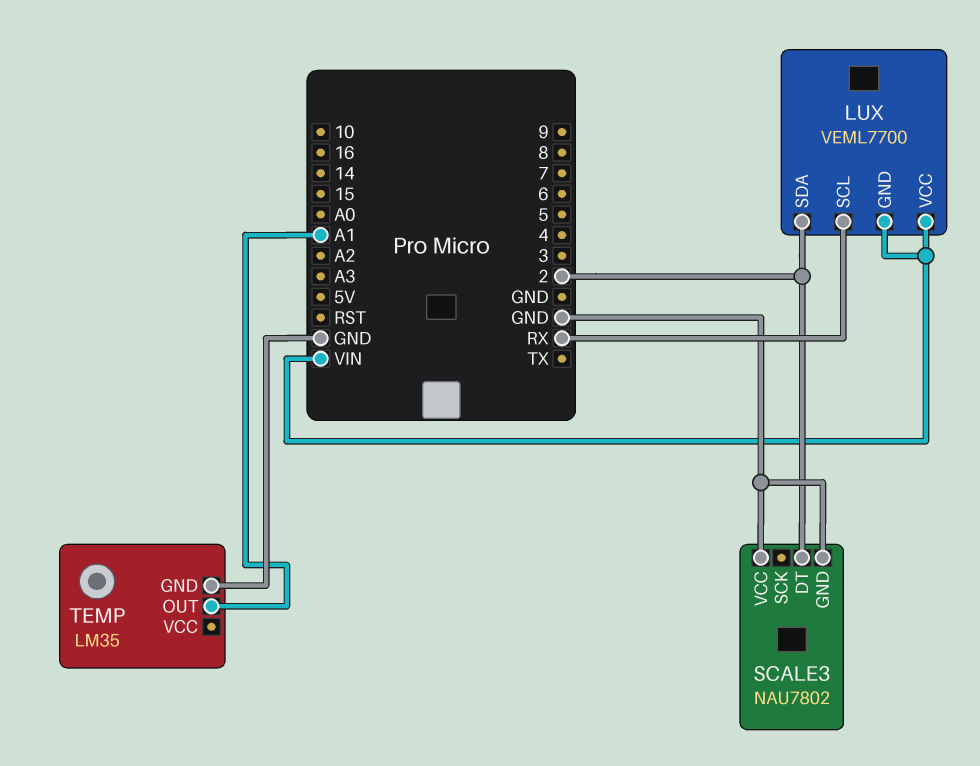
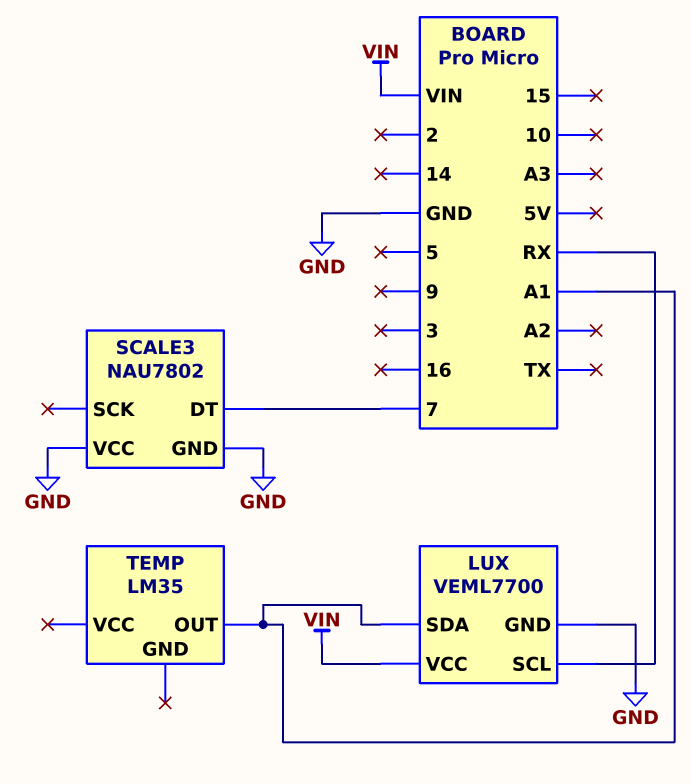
LUX pin GND: VIN -> GND
LUX pin SDA: 2 -> A1
SCALE3 pin DT: 2 -> 7
TEMP pin GND: GND -> none

